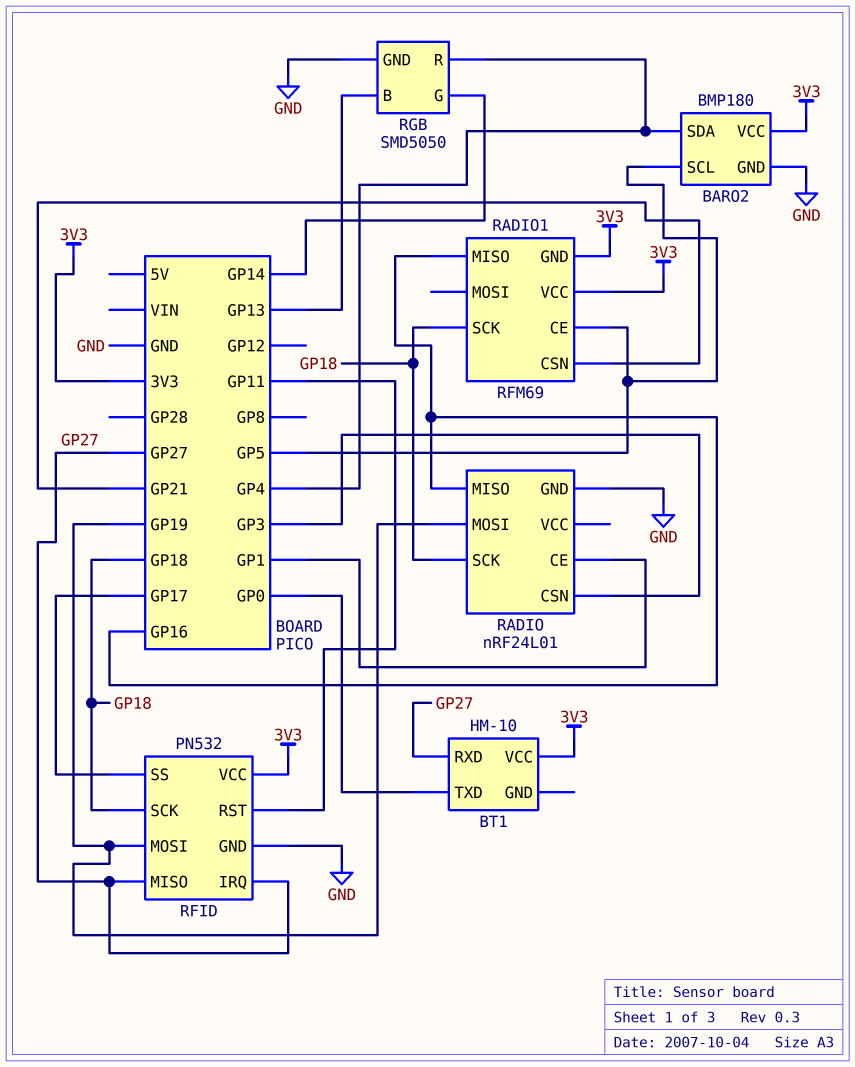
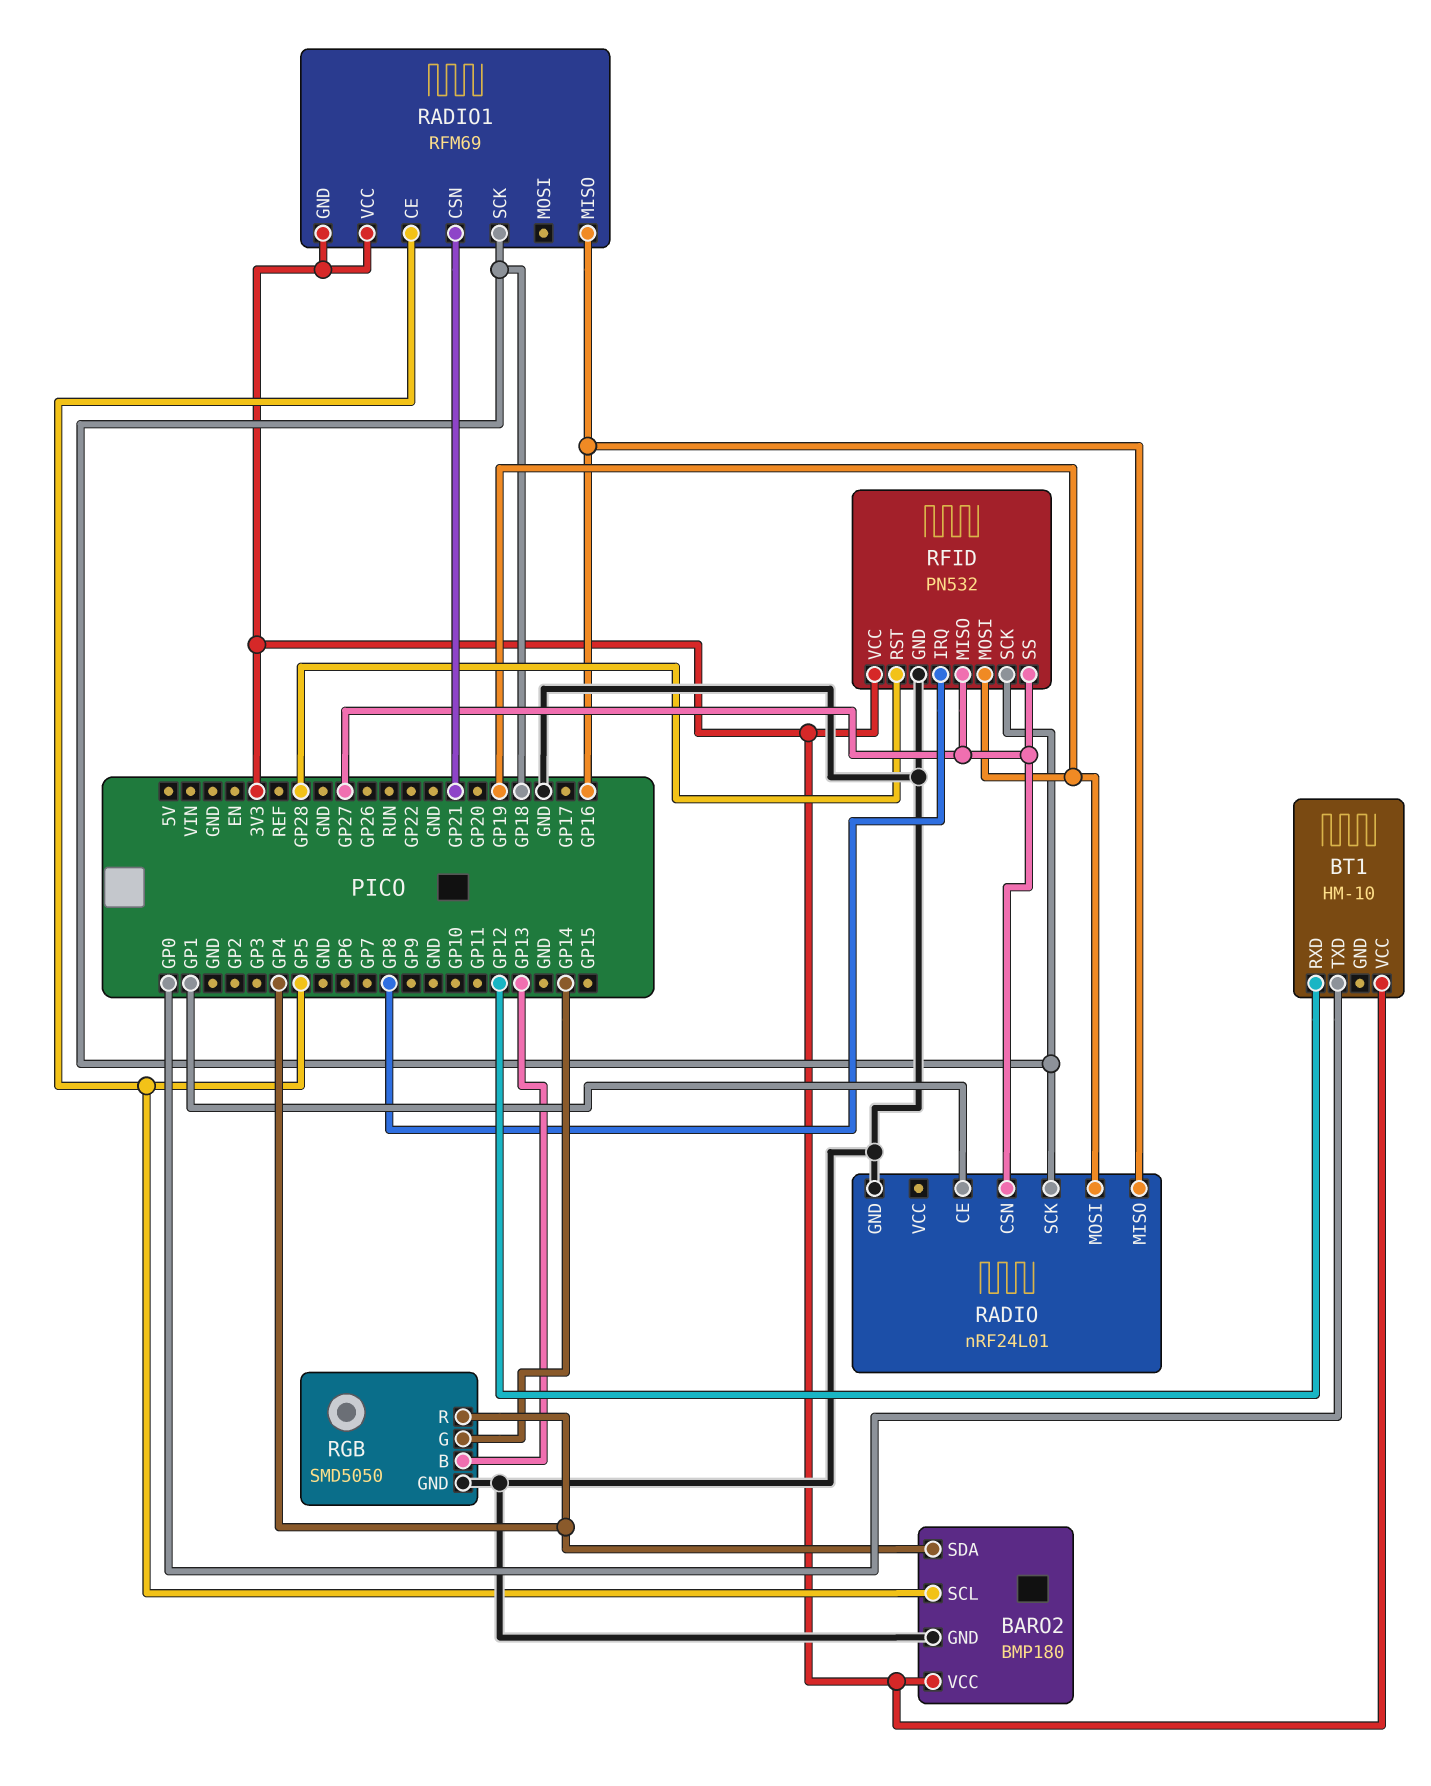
BT1 pin RXD: GP27 -> GP12
RADIO pin CSN: GP3 -> GP27
RFID pin IRQ: GP27 -> GP8
RFID pin RST: GP11 -> GP28
RFID pin SS: GP17 -> GP27

